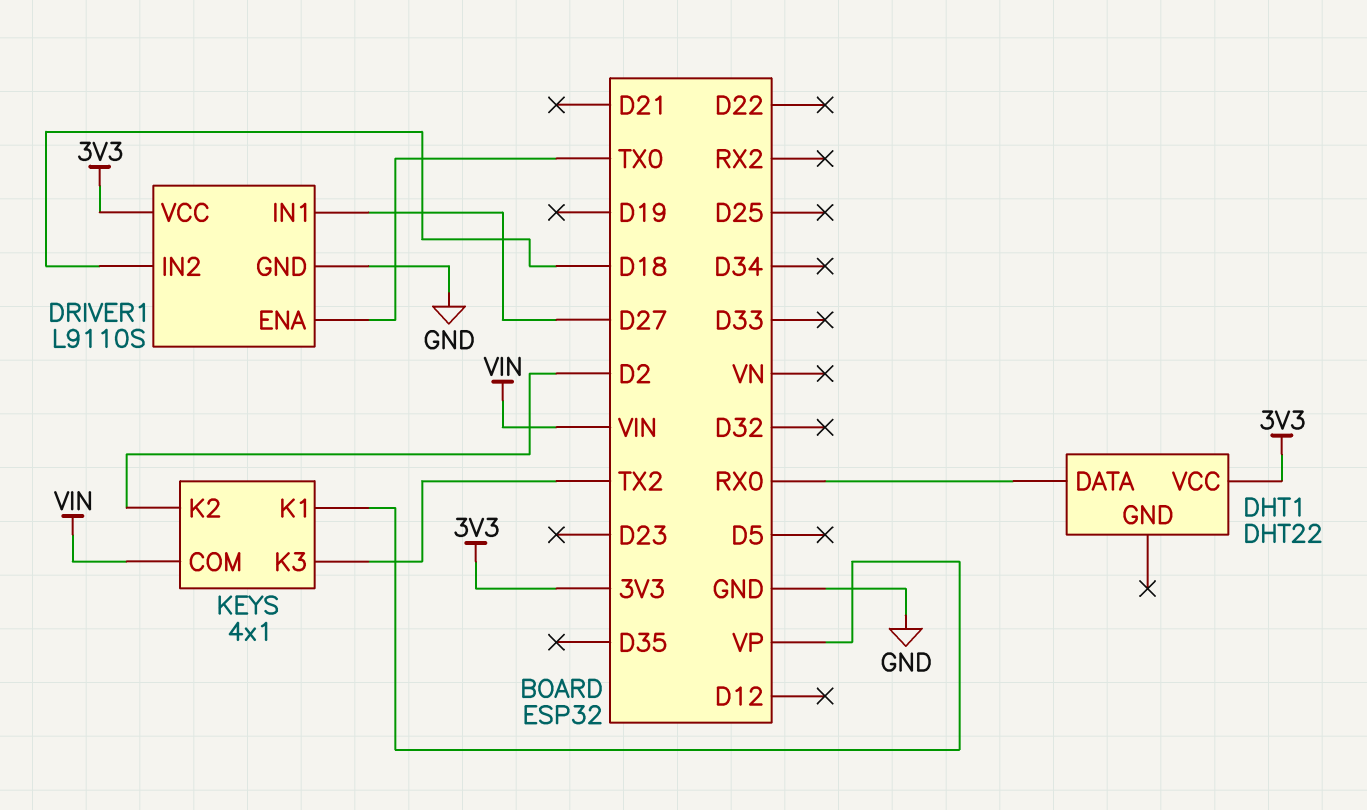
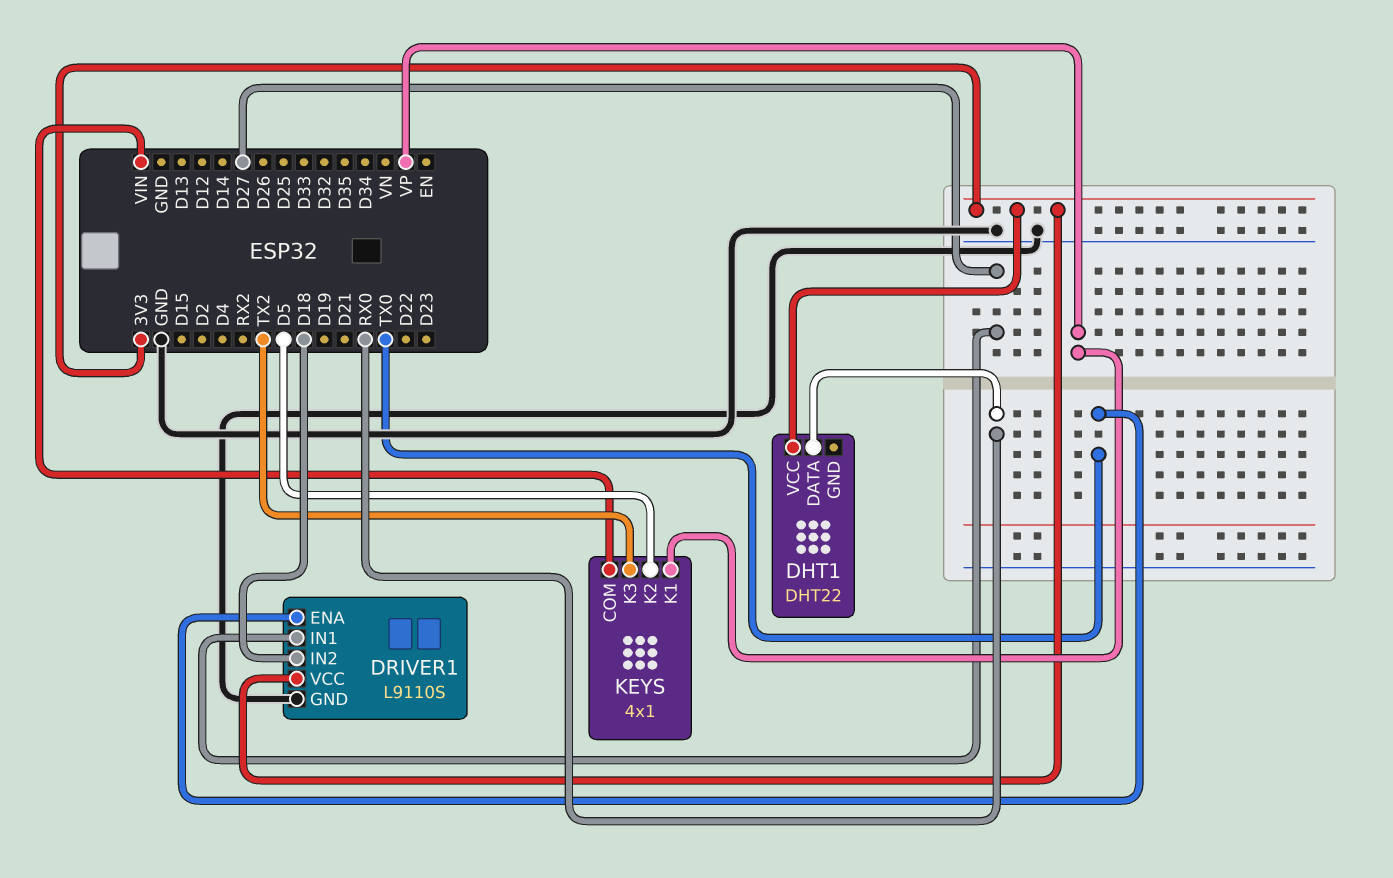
KEYS pin K2: D2 -> D5

